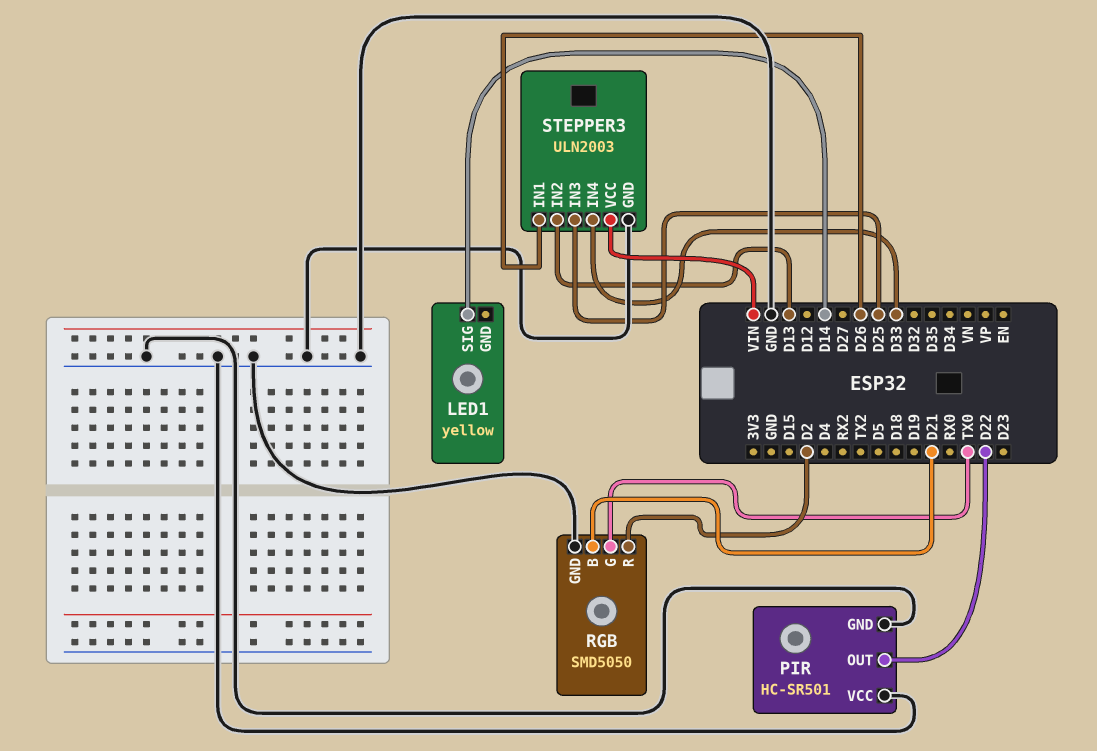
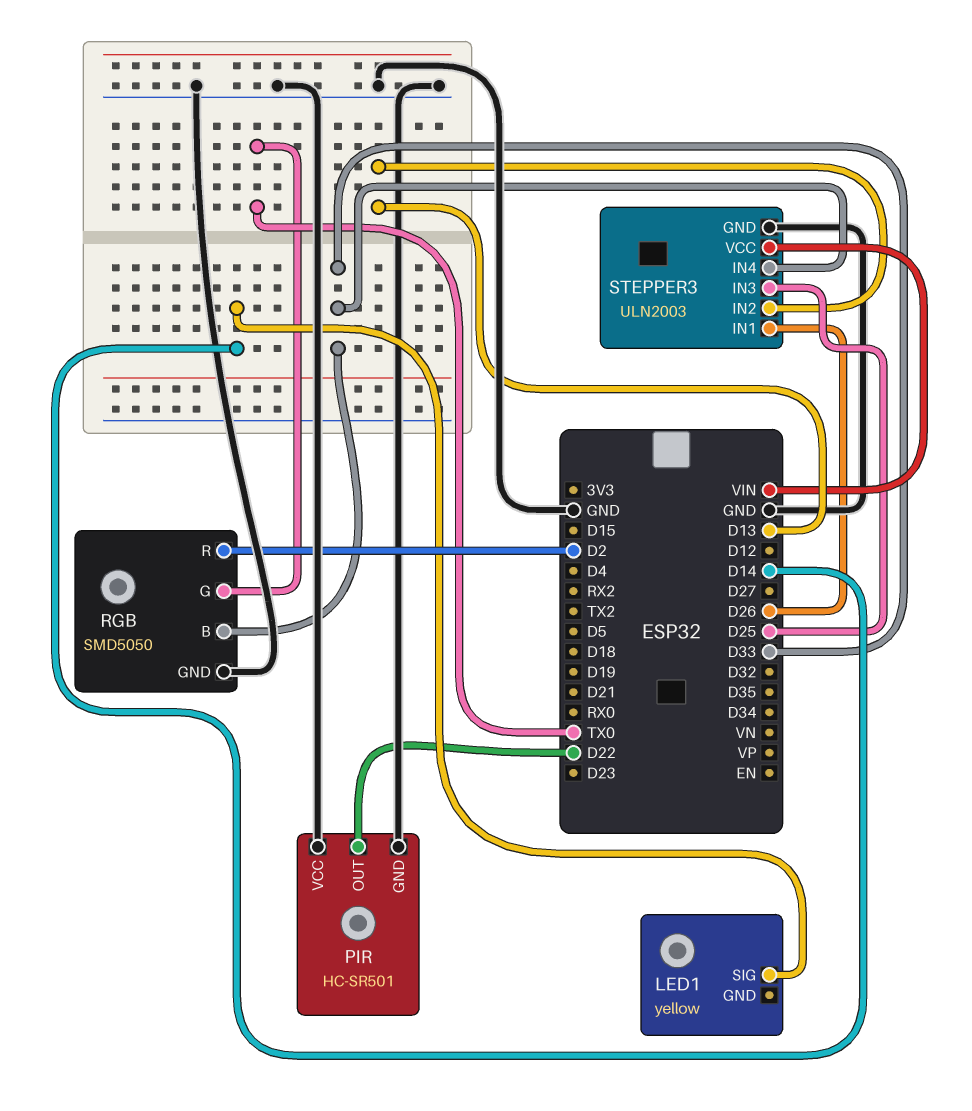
RGB pin B: D21 -> D33

